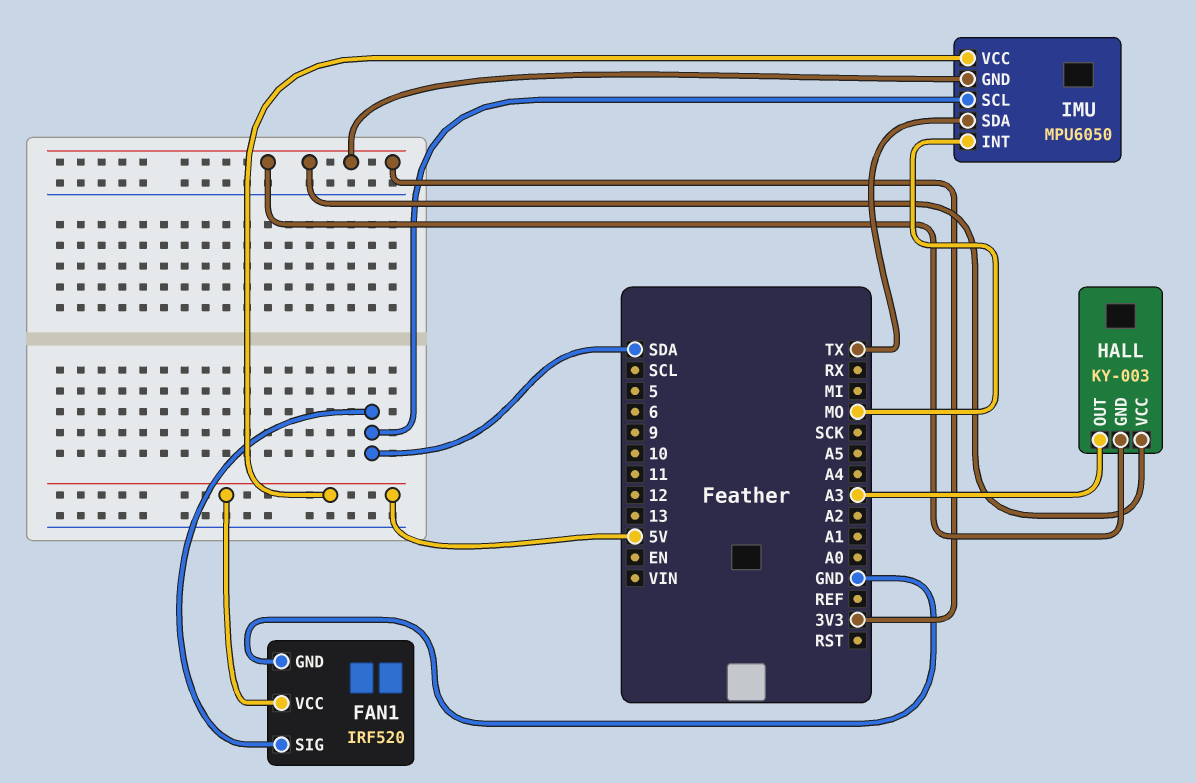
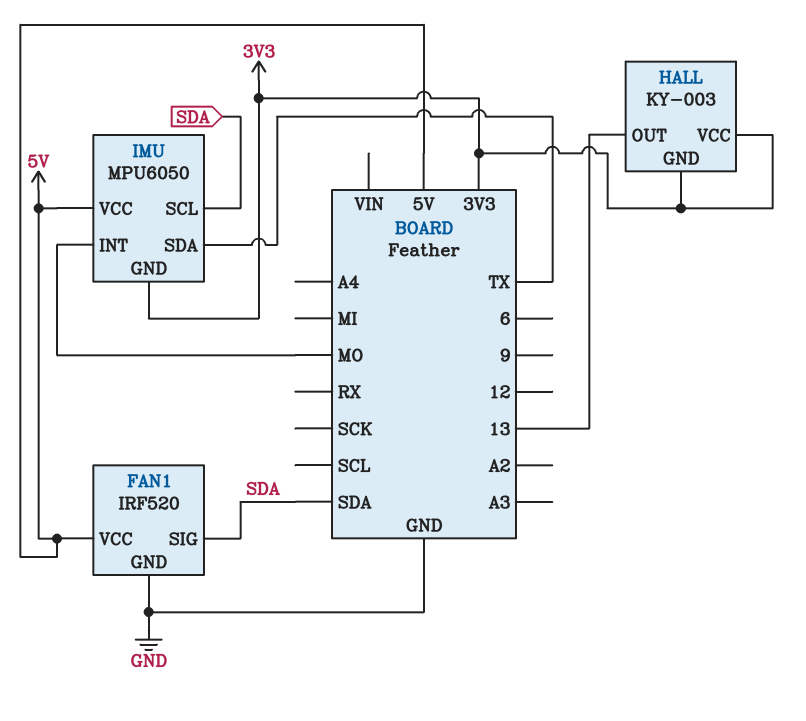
HALL pin OUT: A3 -> 13

